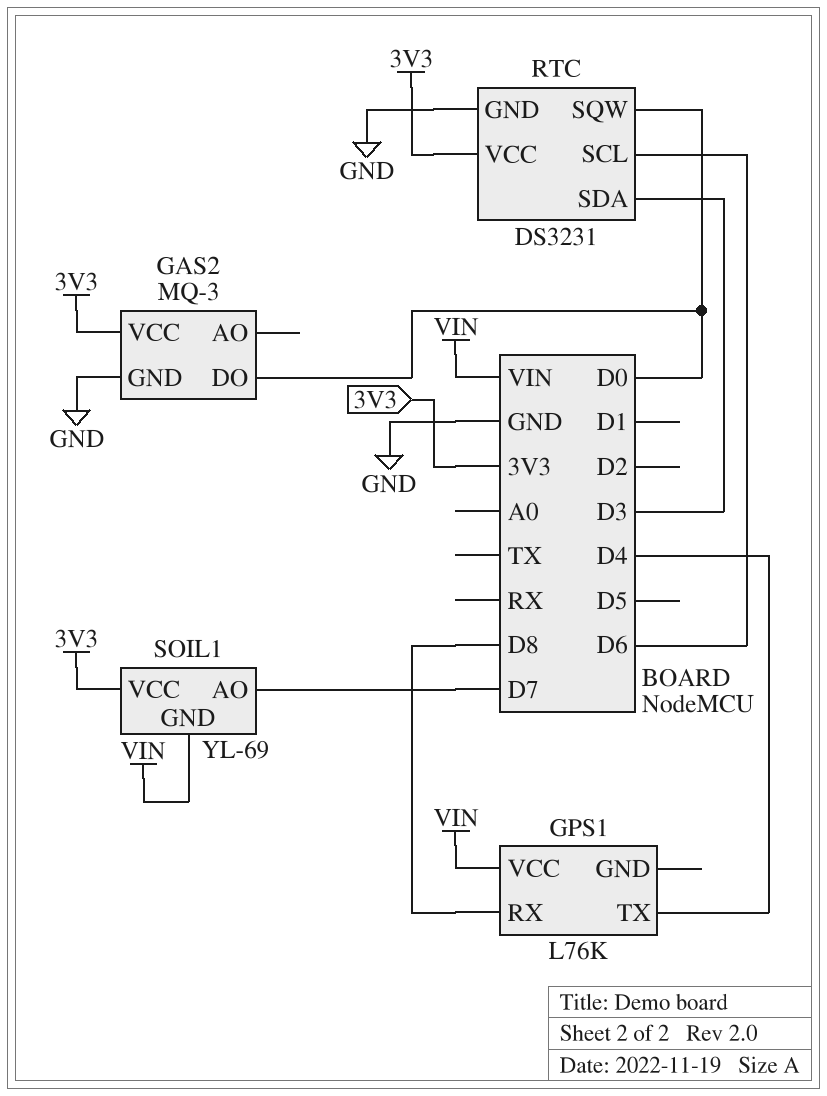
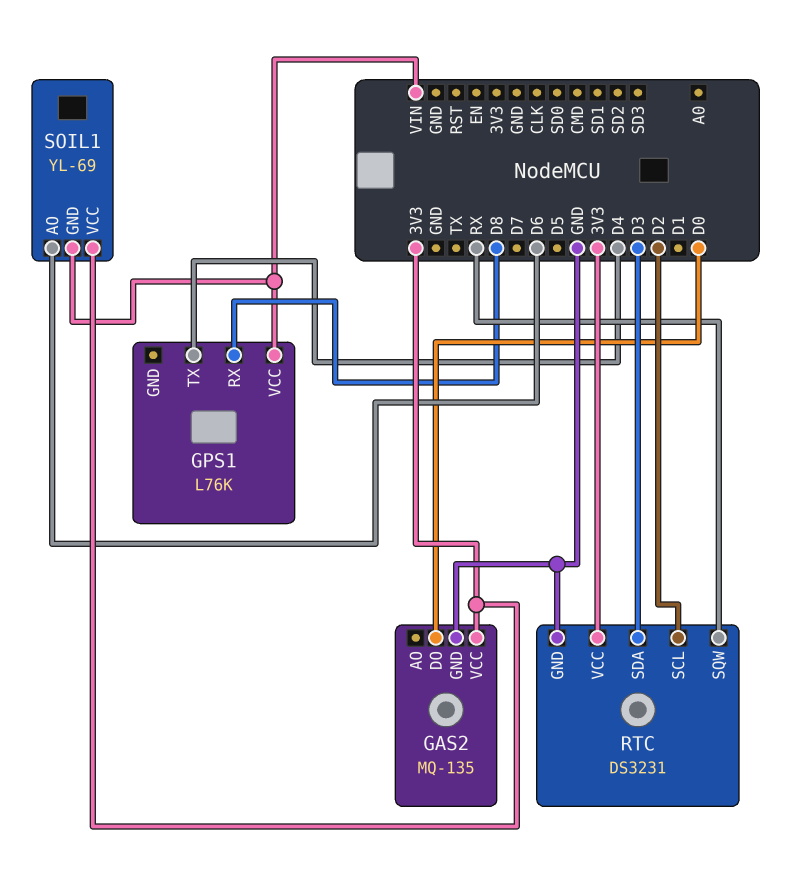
GAS2: MQ-3 -> MQ-135
RTC pin SCL: D6 -> D2
RTC pin SQW: D0 -> RX
SOIL1 pin AO: D7 -> D6

